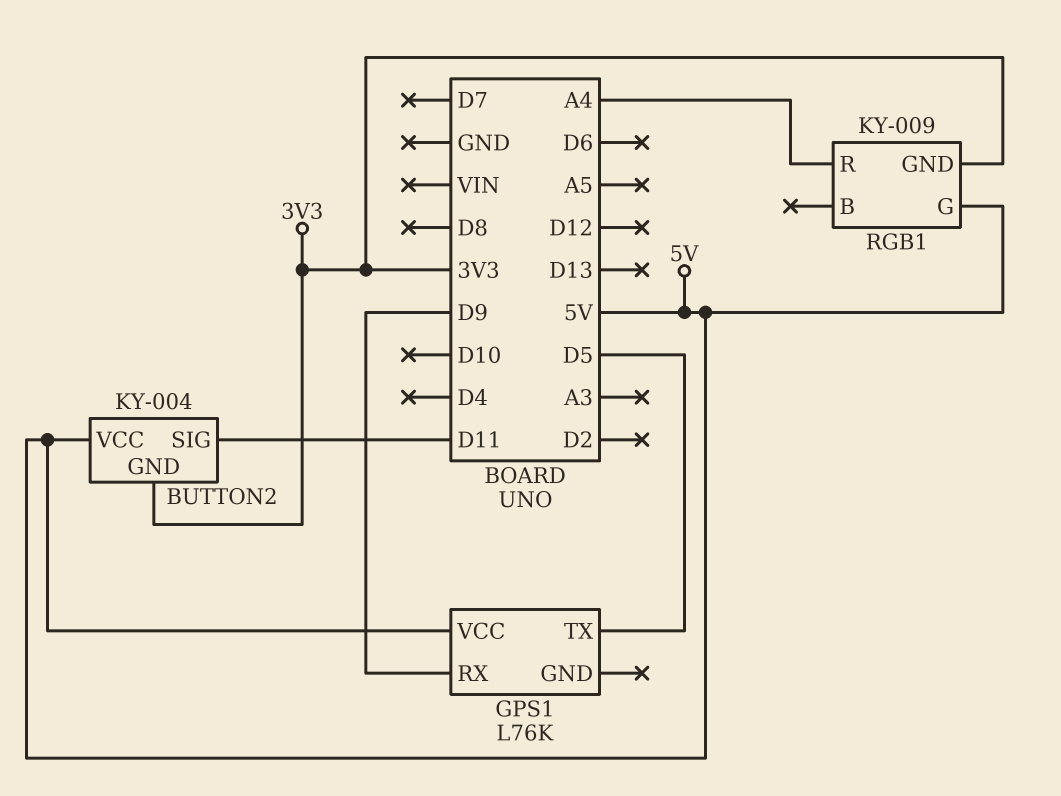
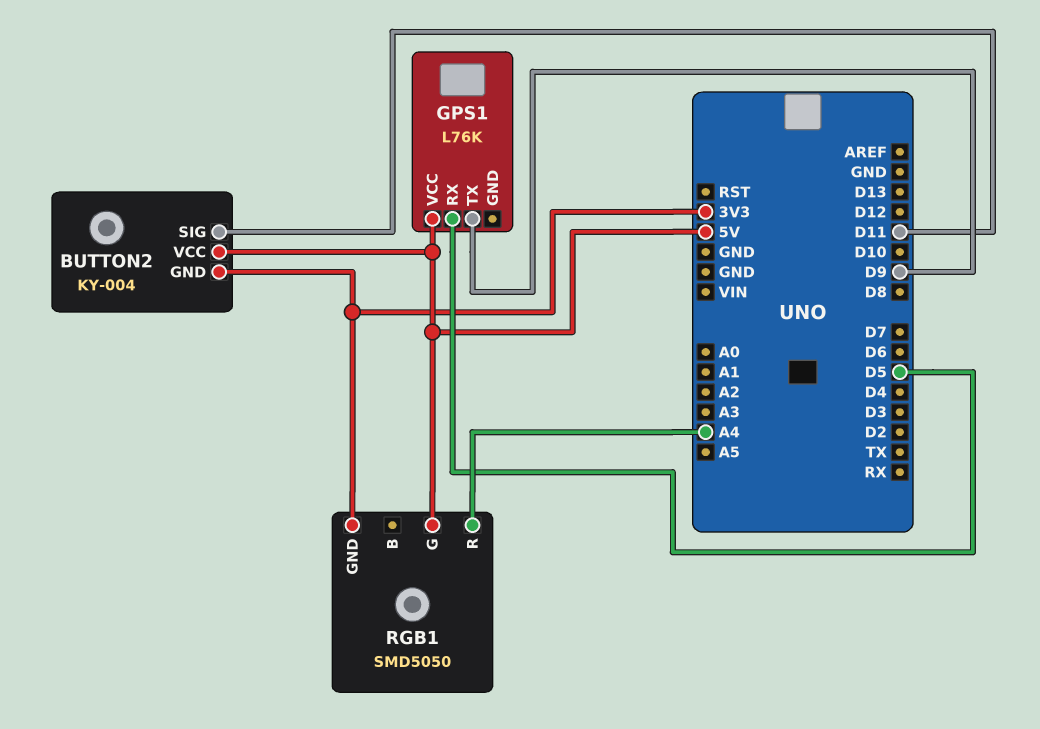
GPS1 pin RX: D9 -> D5
GPS1 pin TX: D5 -> D9
RGB1: KY-009 -> SMD5050

